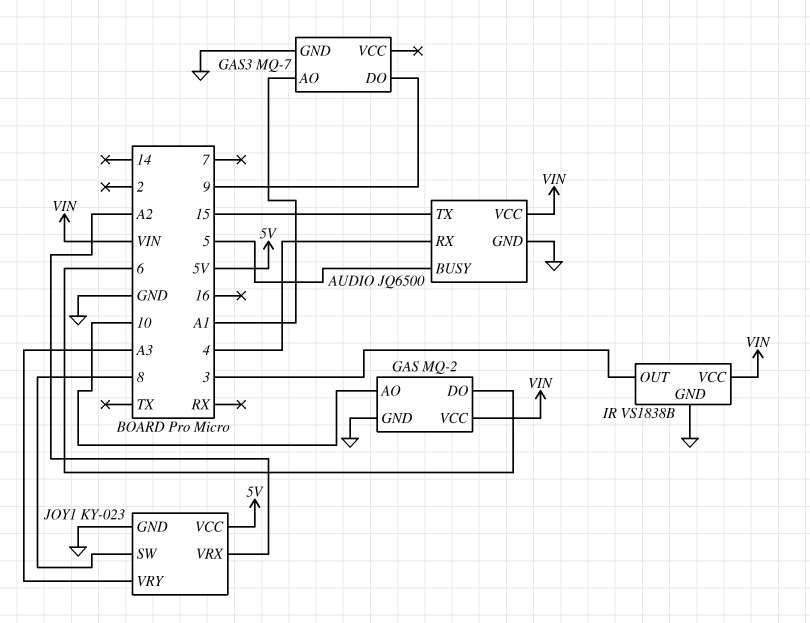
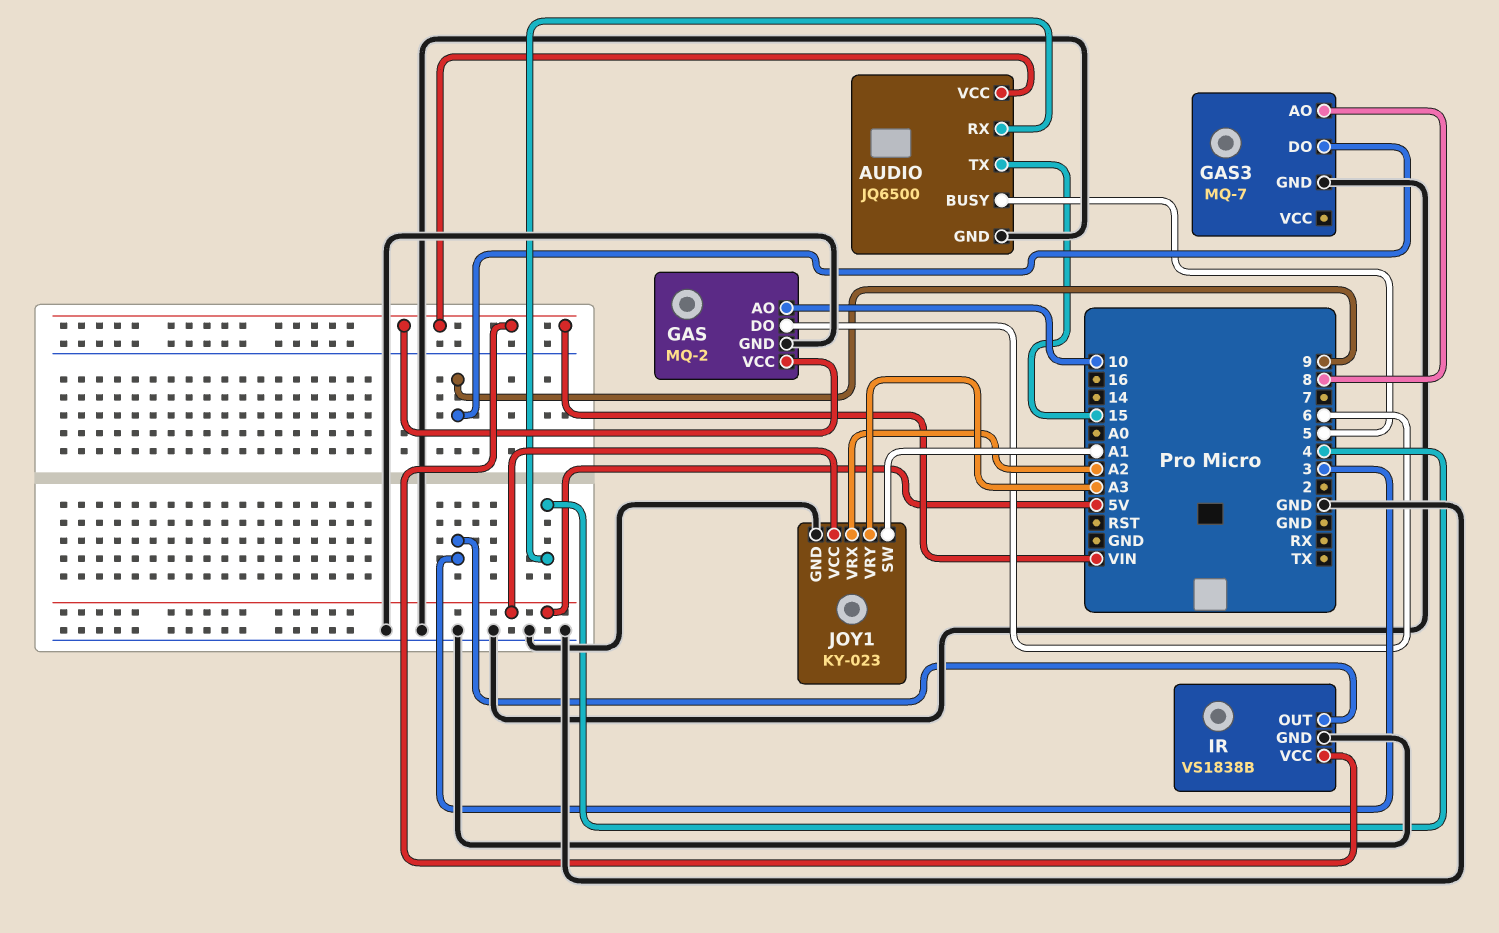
GAS3 pin AO: A1 -> 8
JOY1 pin SW: 8 -> A1

